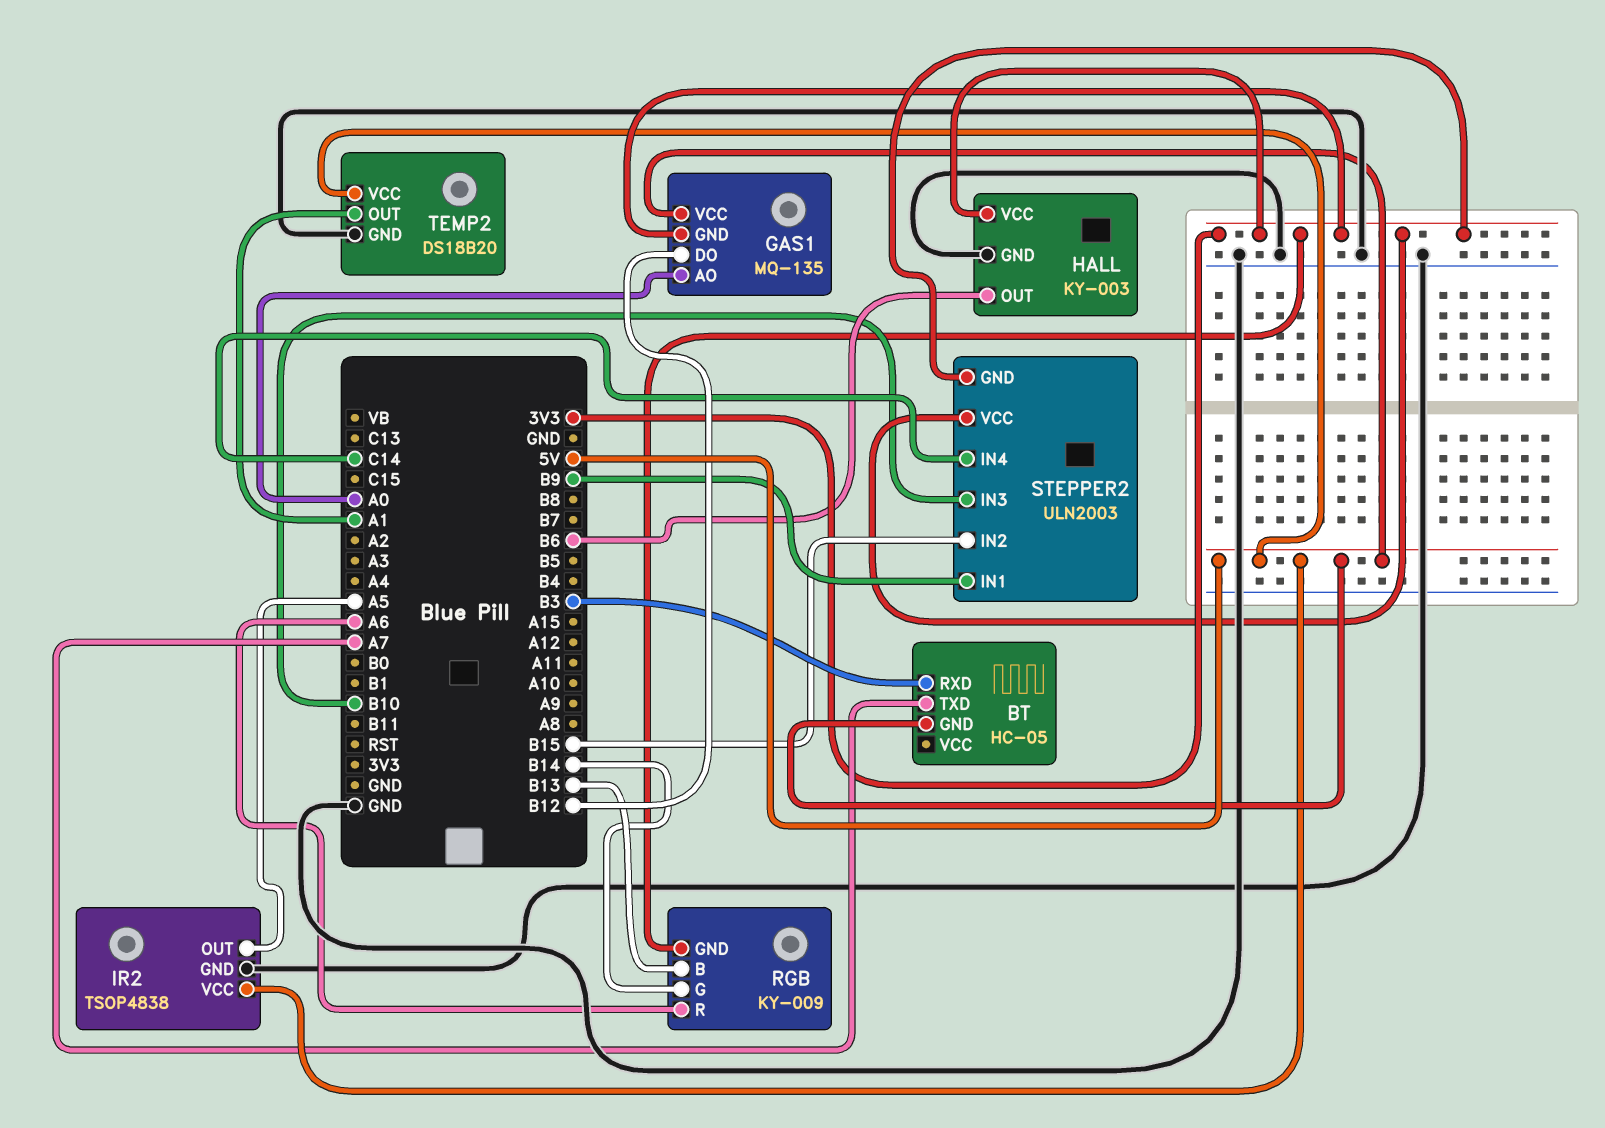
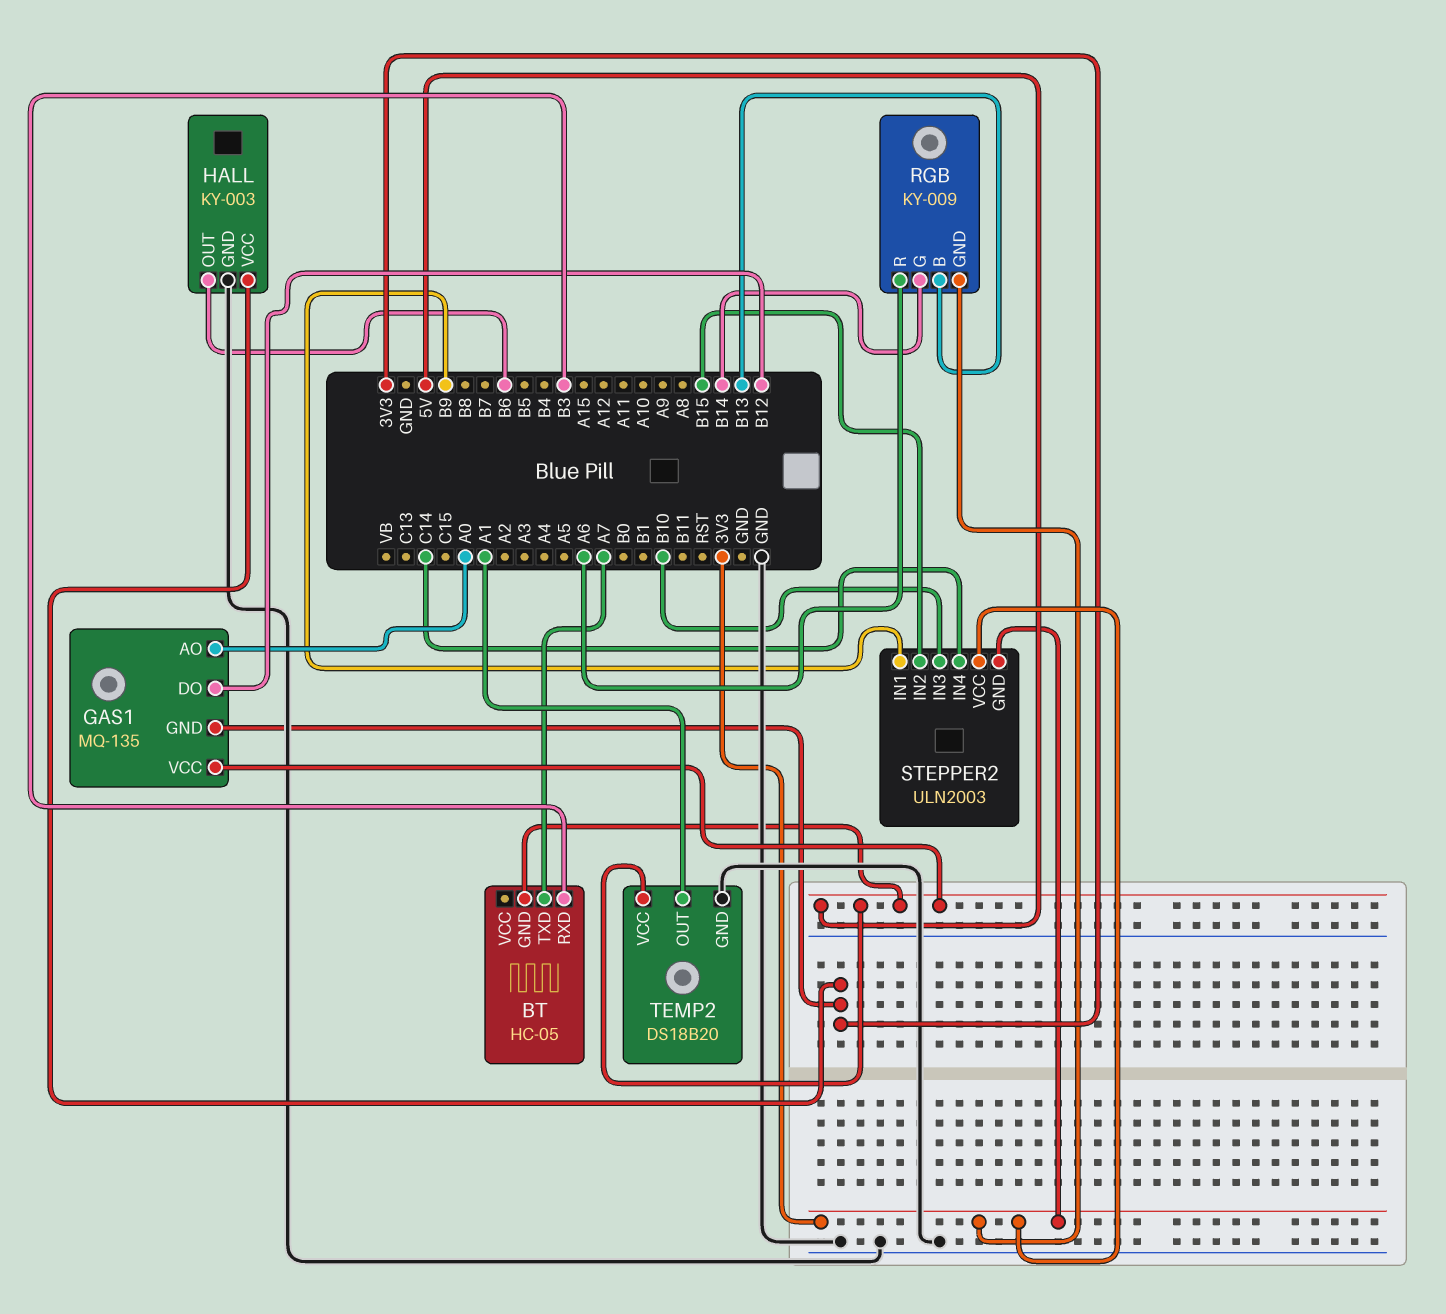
IR2: TSOP4838 -> none
IR2 pin GND: GND -> none
IR2 pin OUT: A5 -> none
IR2 pin VCC: 5V -> none

